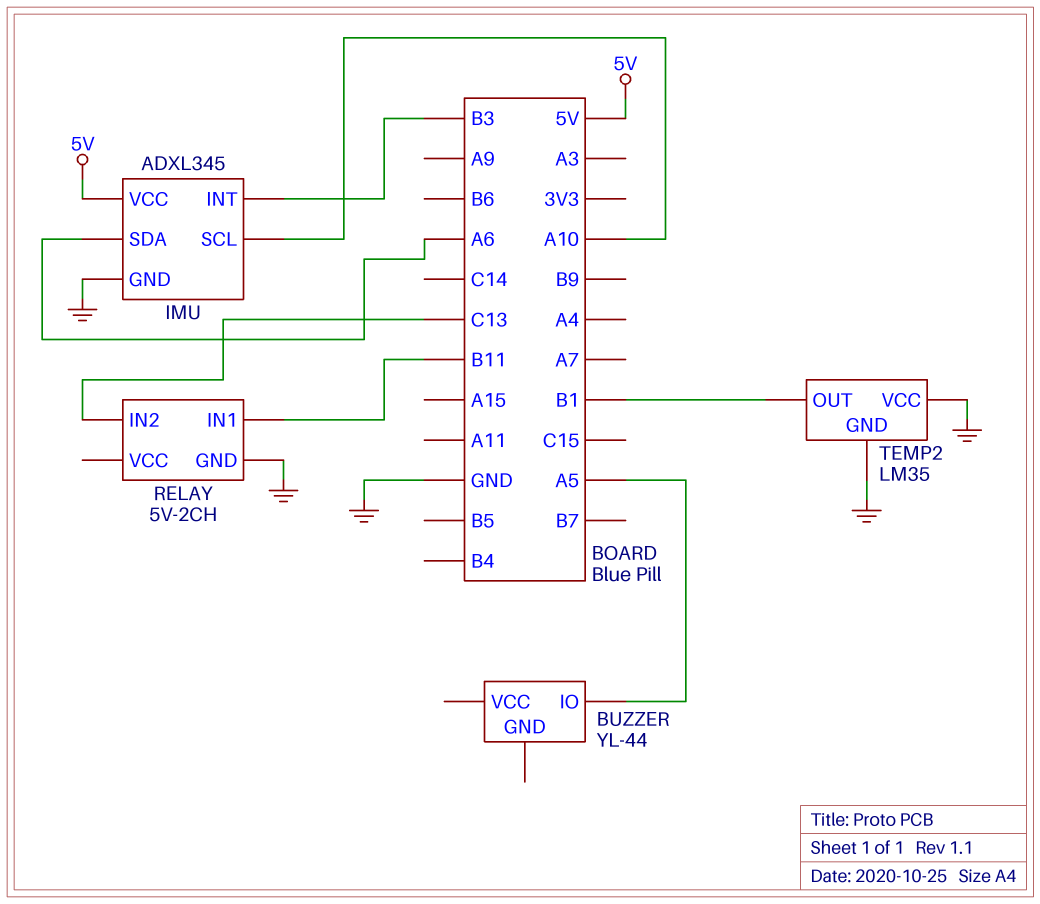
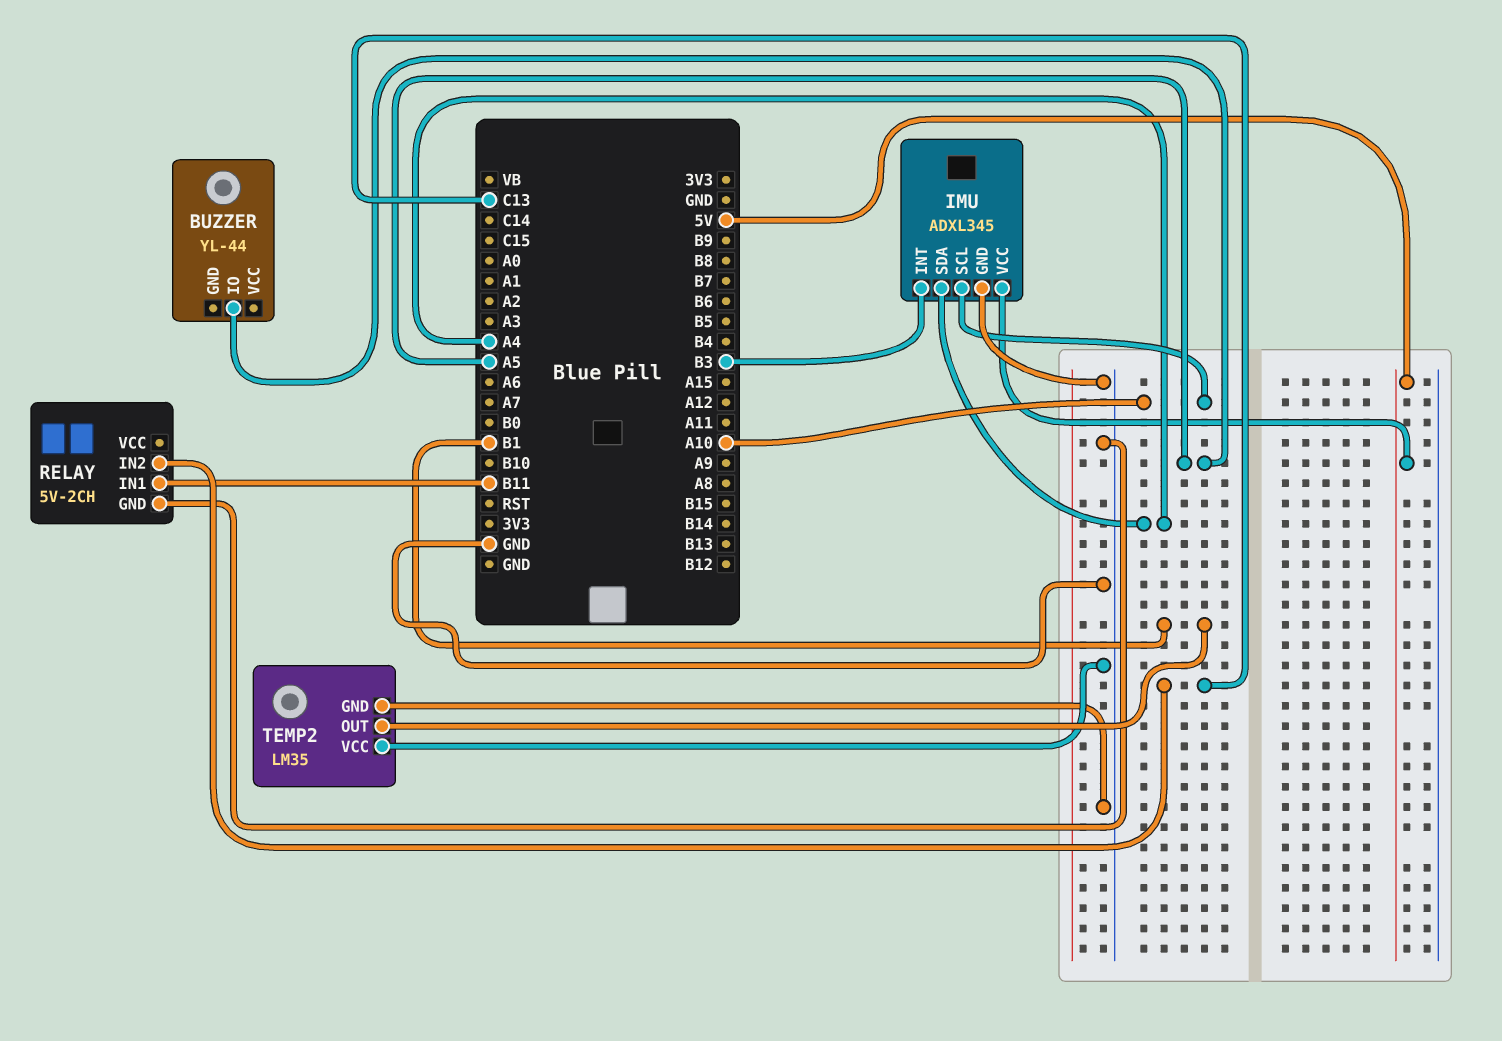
IMU pin SDA: A6 -> A4

